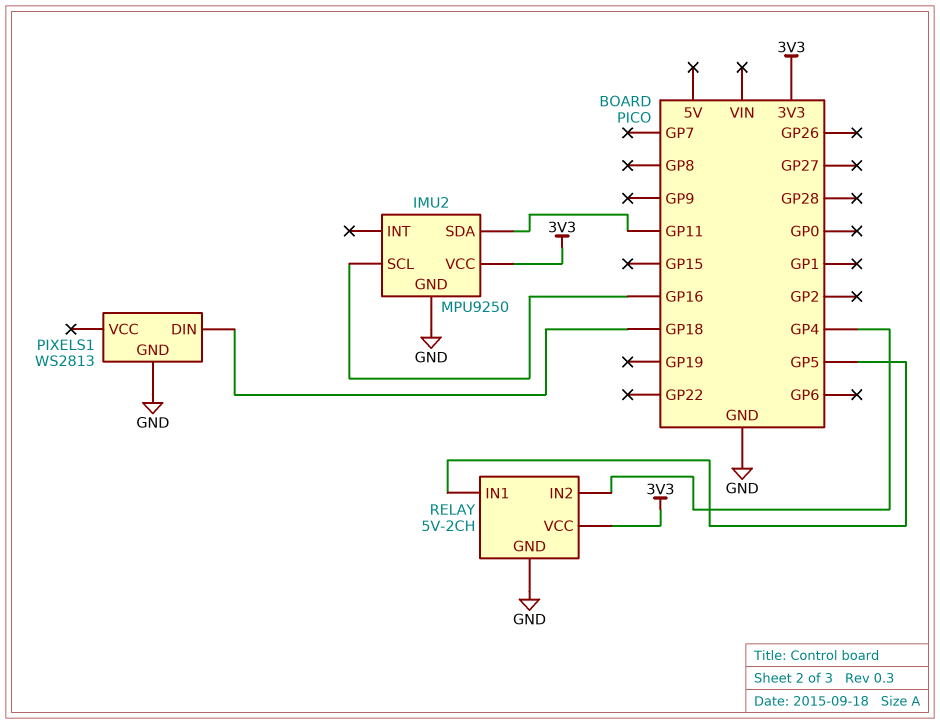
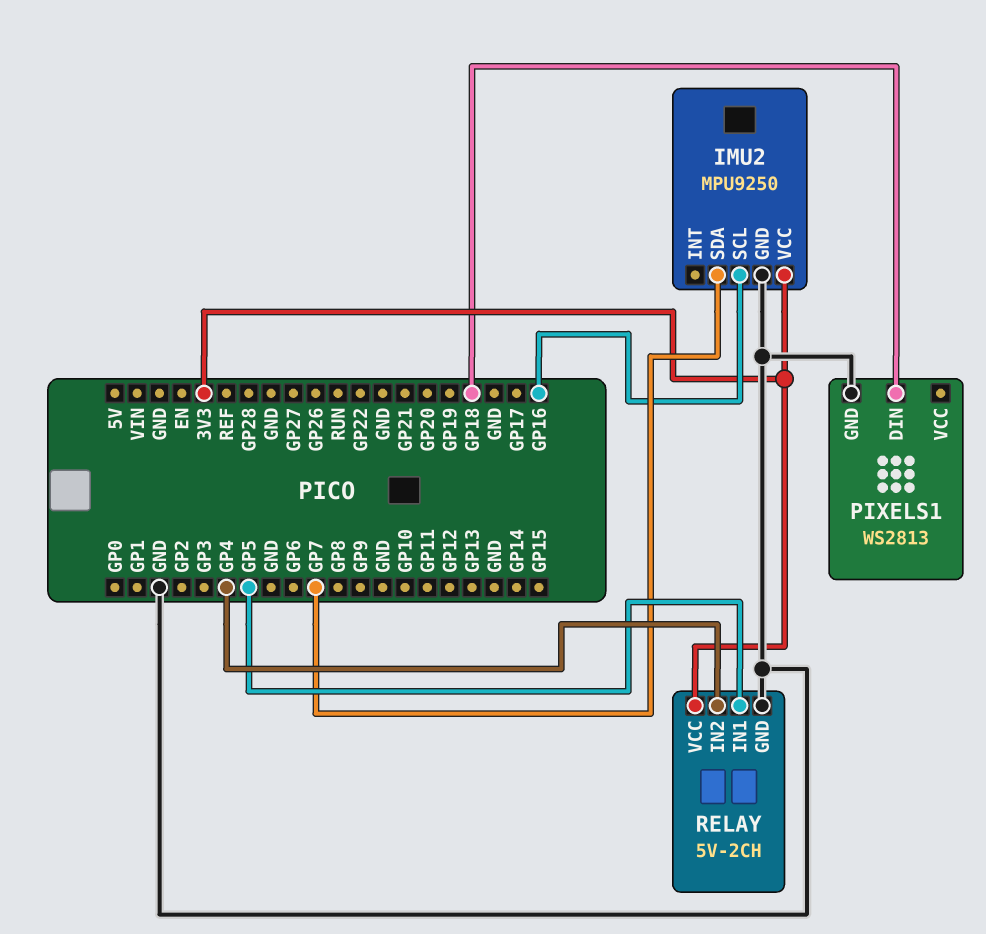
IMU2 pin SDA: GP11 -> GP7

